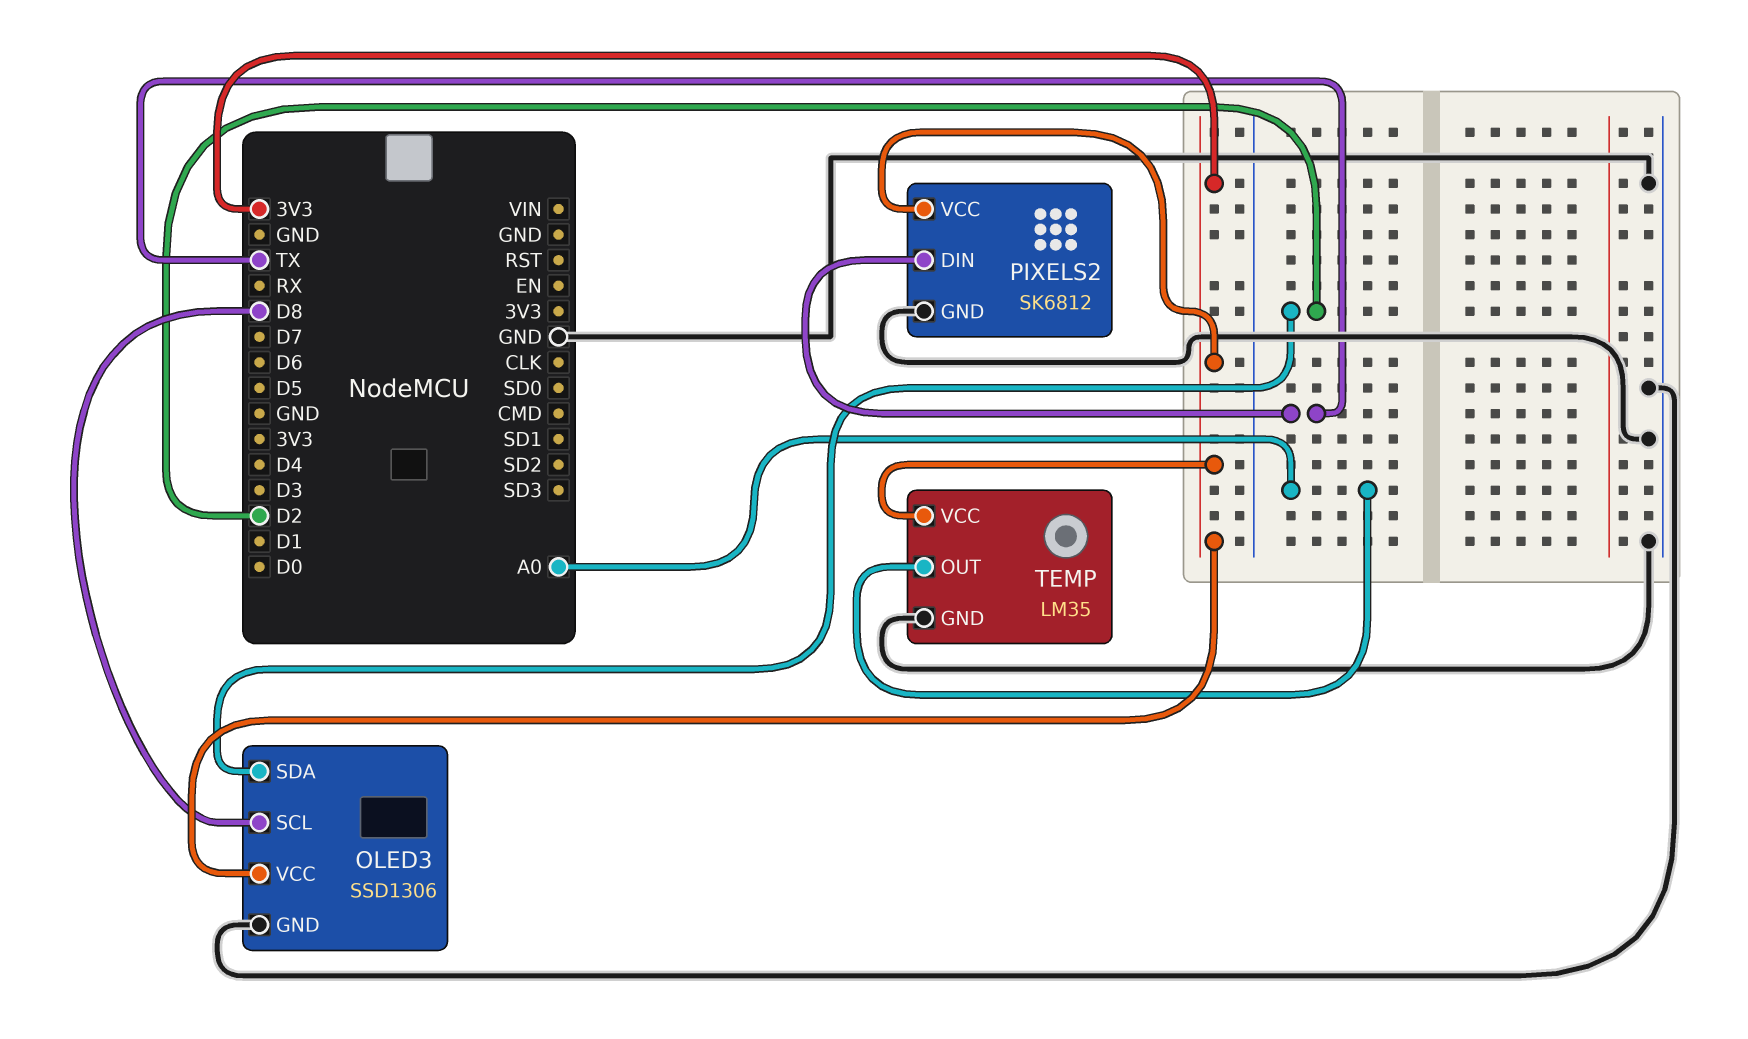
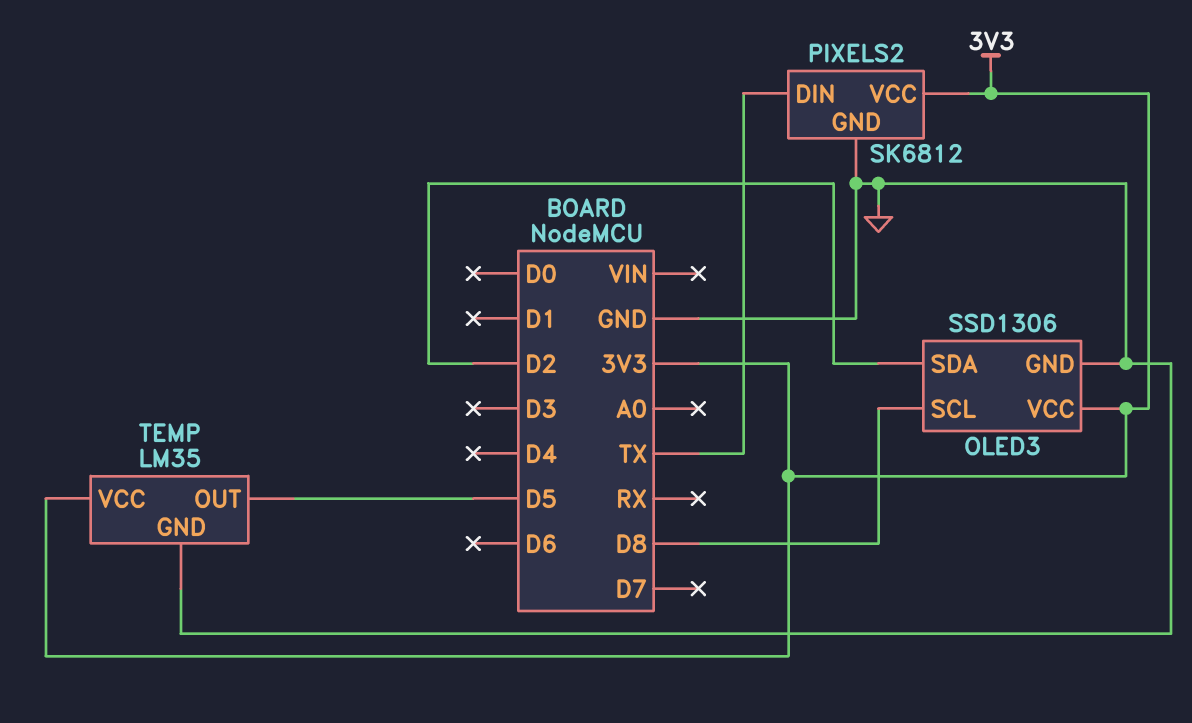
TEMP pin OUT: A0 -> D5

